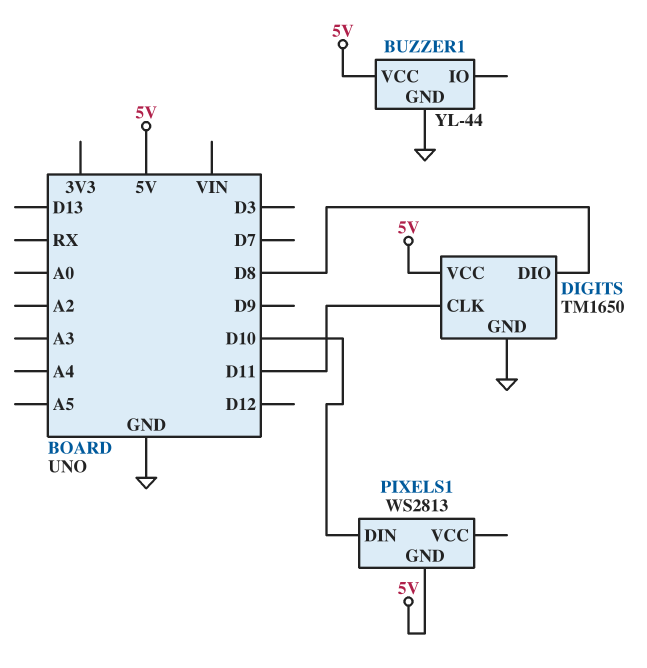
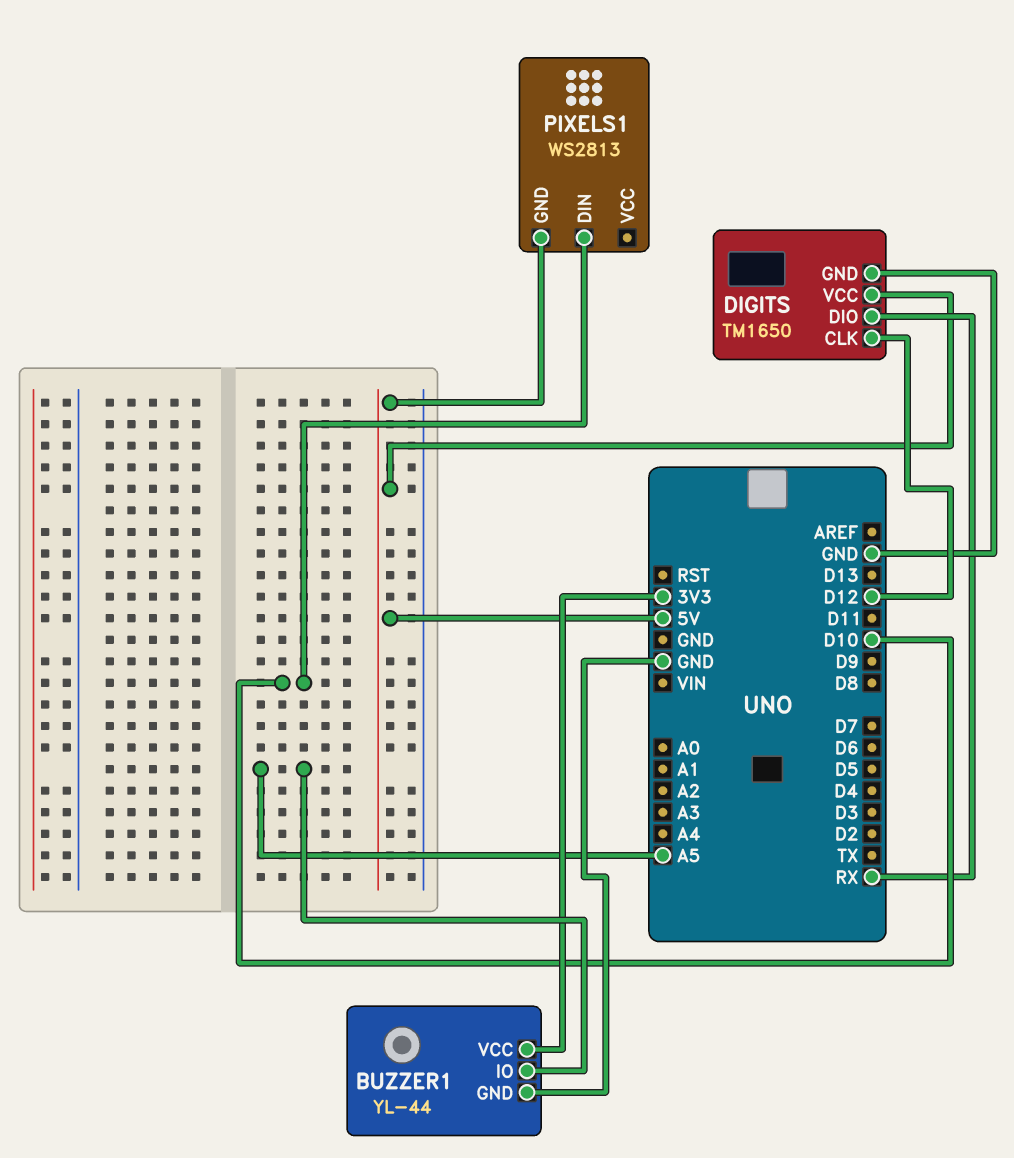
BUZZER1 pin IO: none -> A5
BUZZER1 pin VCC: 5V -> 3V3
DIGITS pin CLK: D11 -> D12
DIGITS pin DIO: D8 -> RX

